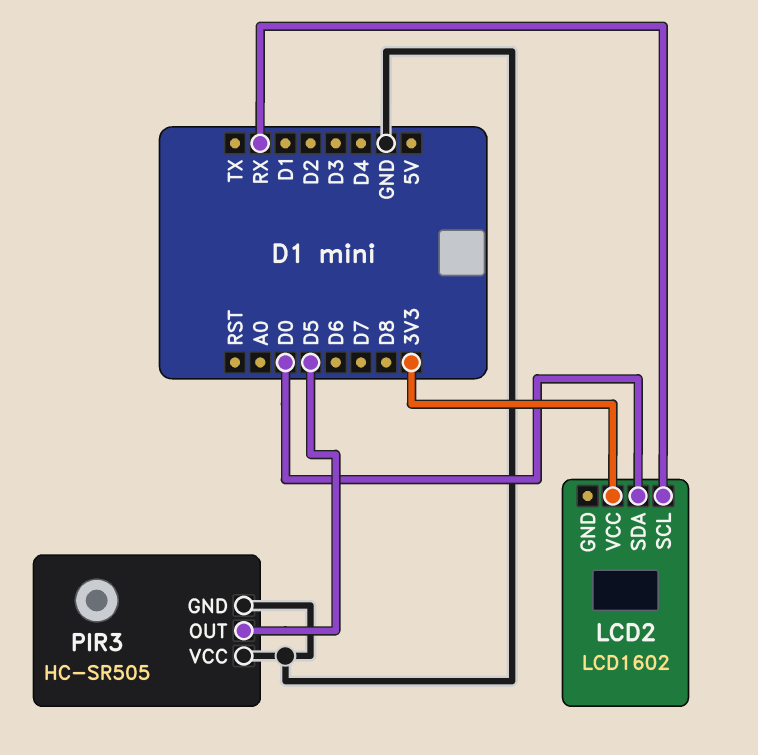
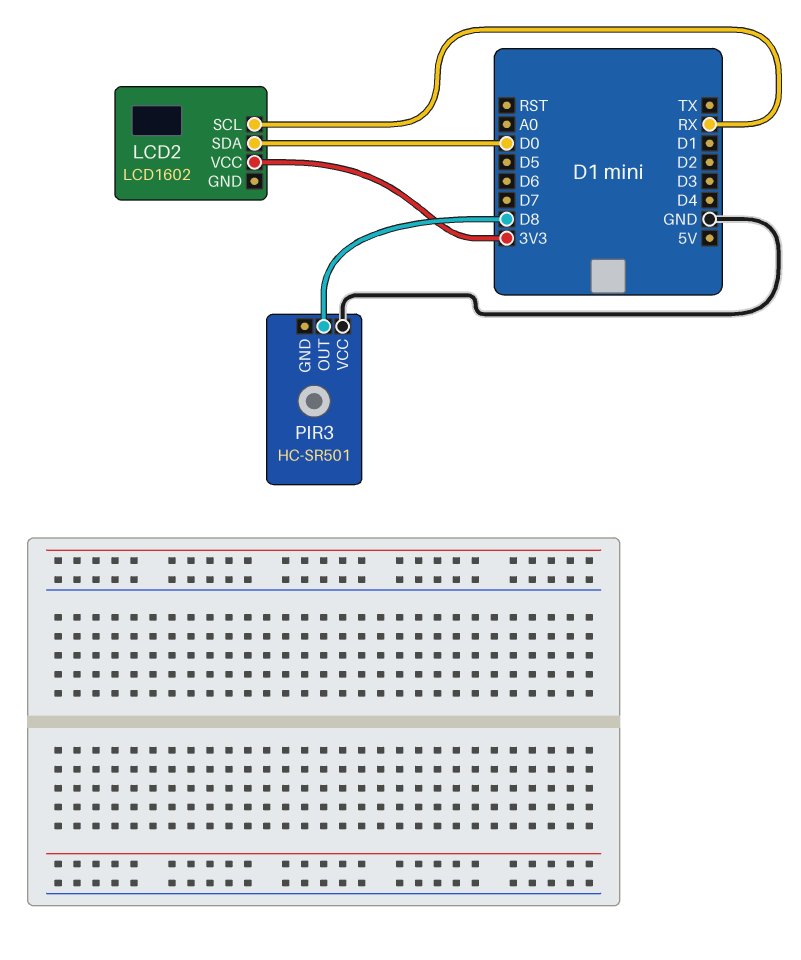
PIR3: HC-SR505 -> HC-SR501
PIR3 pin GND: GND -> none
PIR3 pin OUT: D5 -> D8

